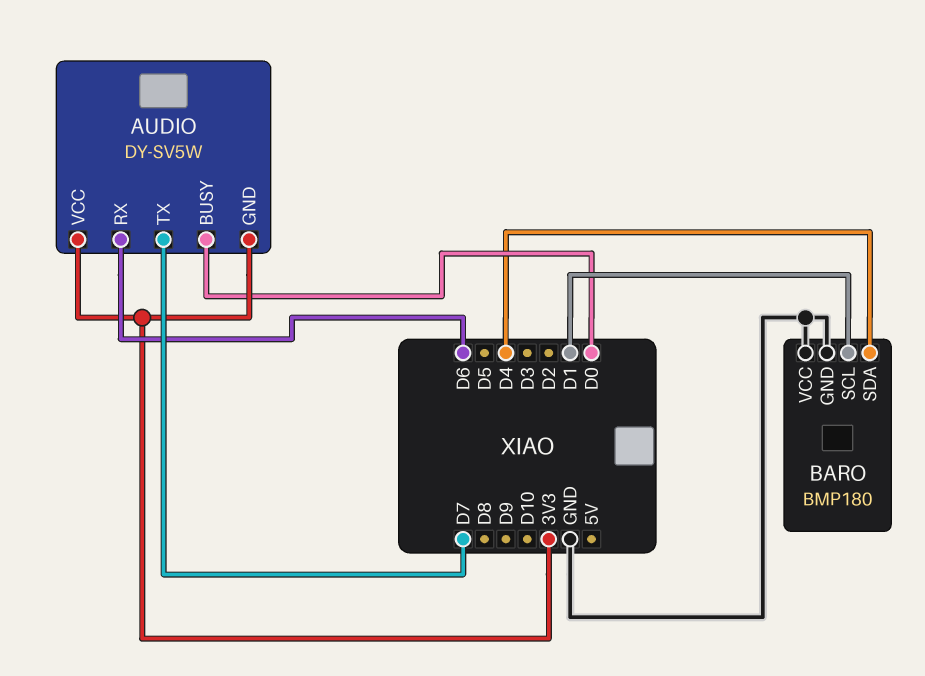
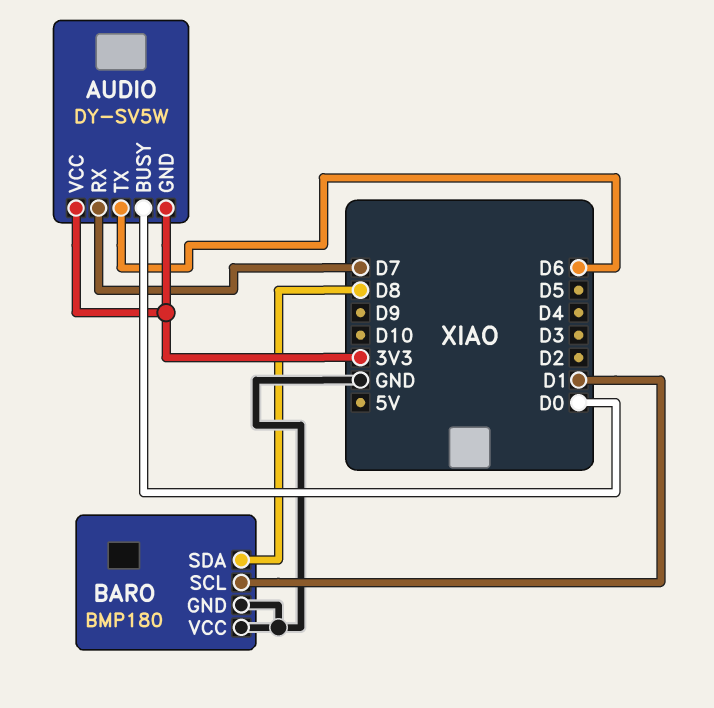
AUDIO pin RX: D6 -> D7
AUDIO pin TX: D7 -> D6
BARO pin SDA: D4 -> D8

